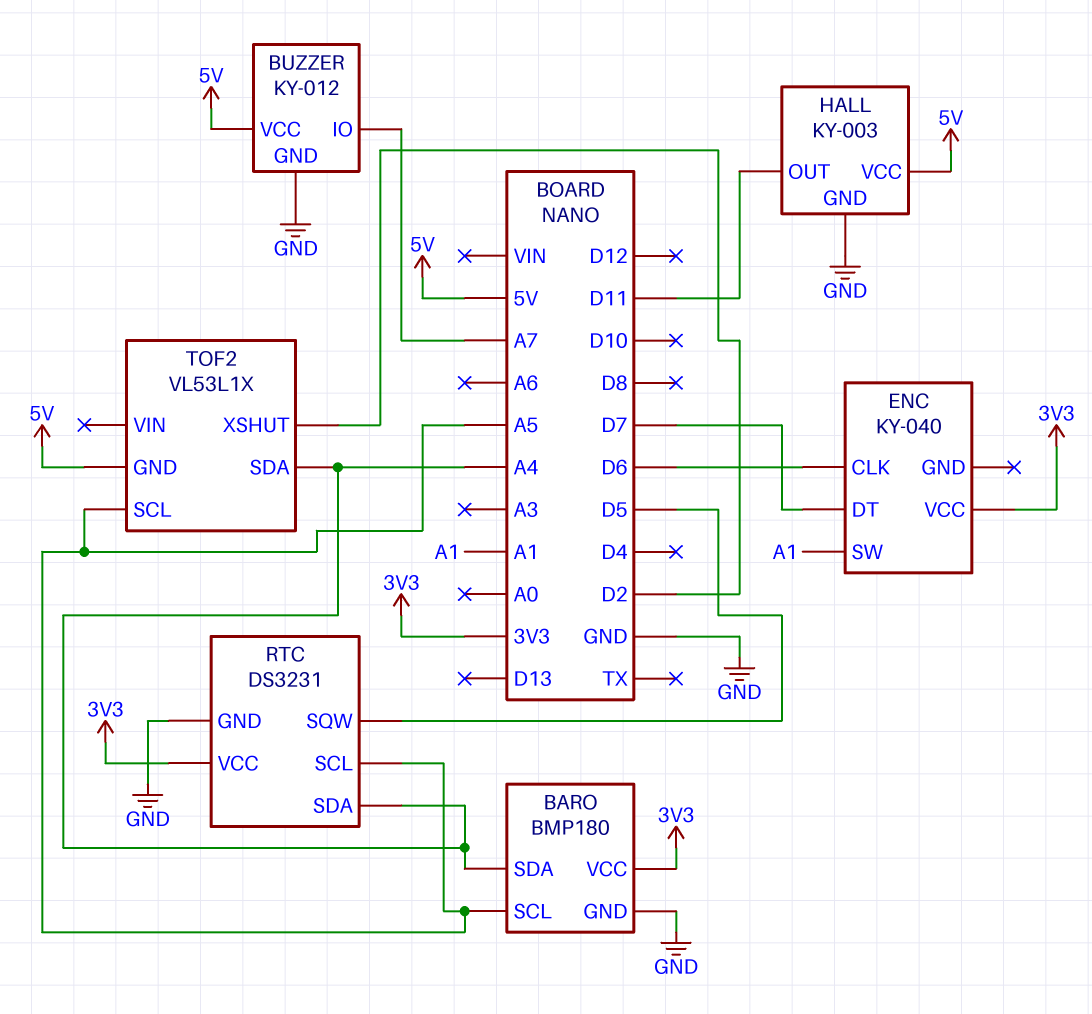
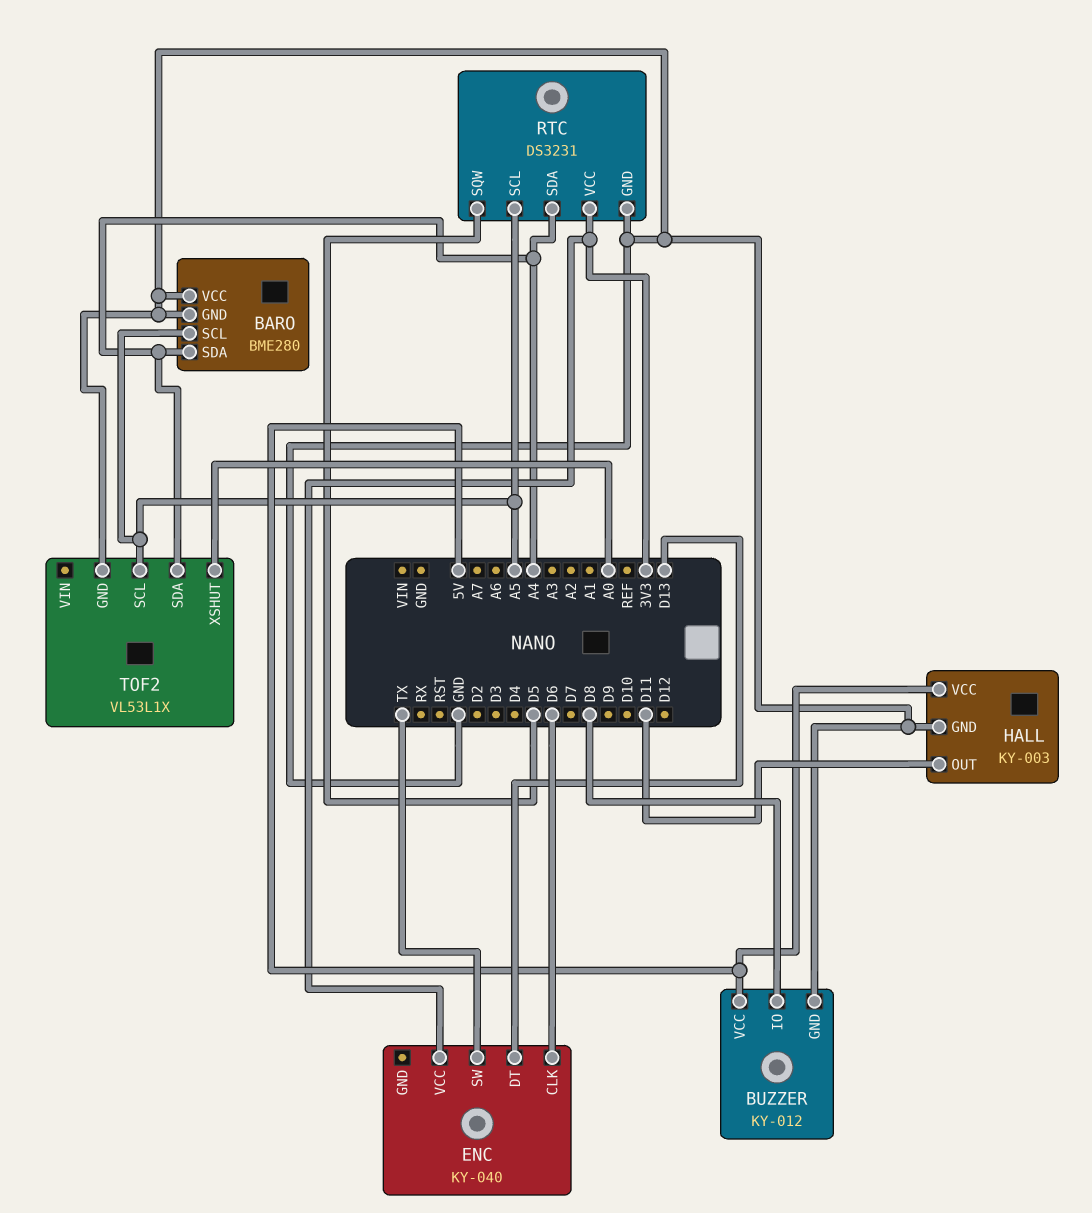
BARO: BMP180 -> BME280
BARO pin VCC: 3V3 -> GND
BUZZER pin IO: A7 -> D8
ENC pin DT: D7 -> D13
ENC pin SW: A1 -> TX
TOF2 pin GND: 5V -> GND
TOF2 pin XSHUT: D2 -> A0

